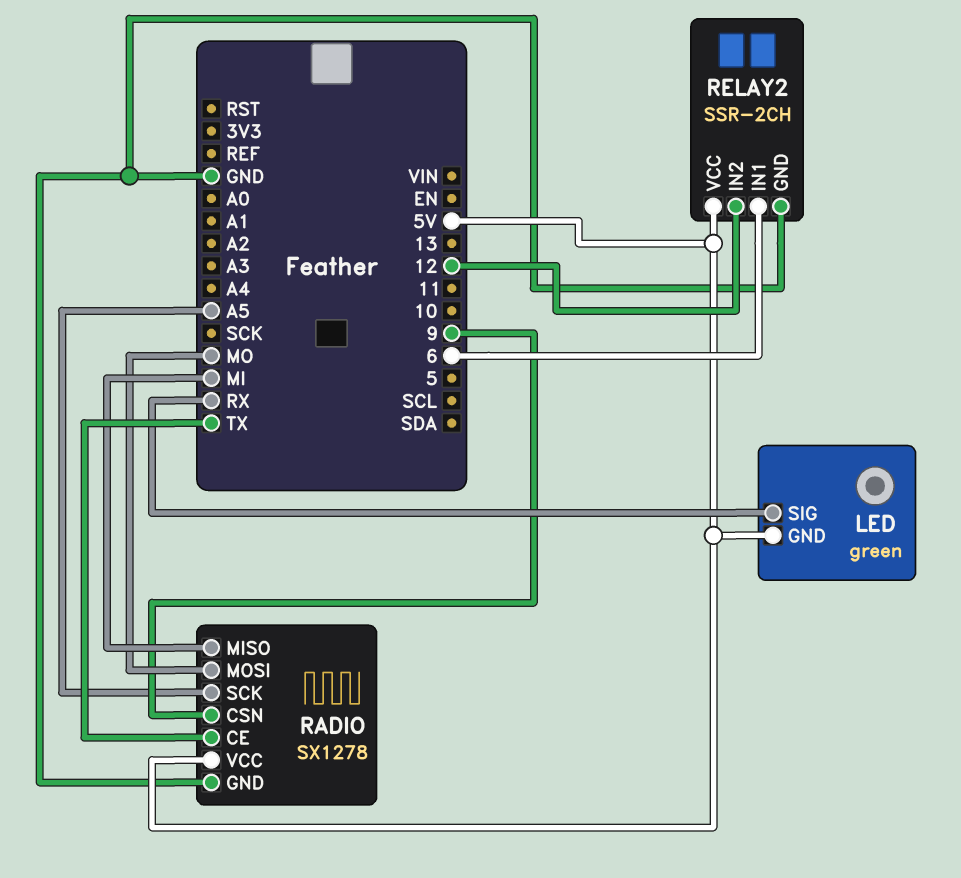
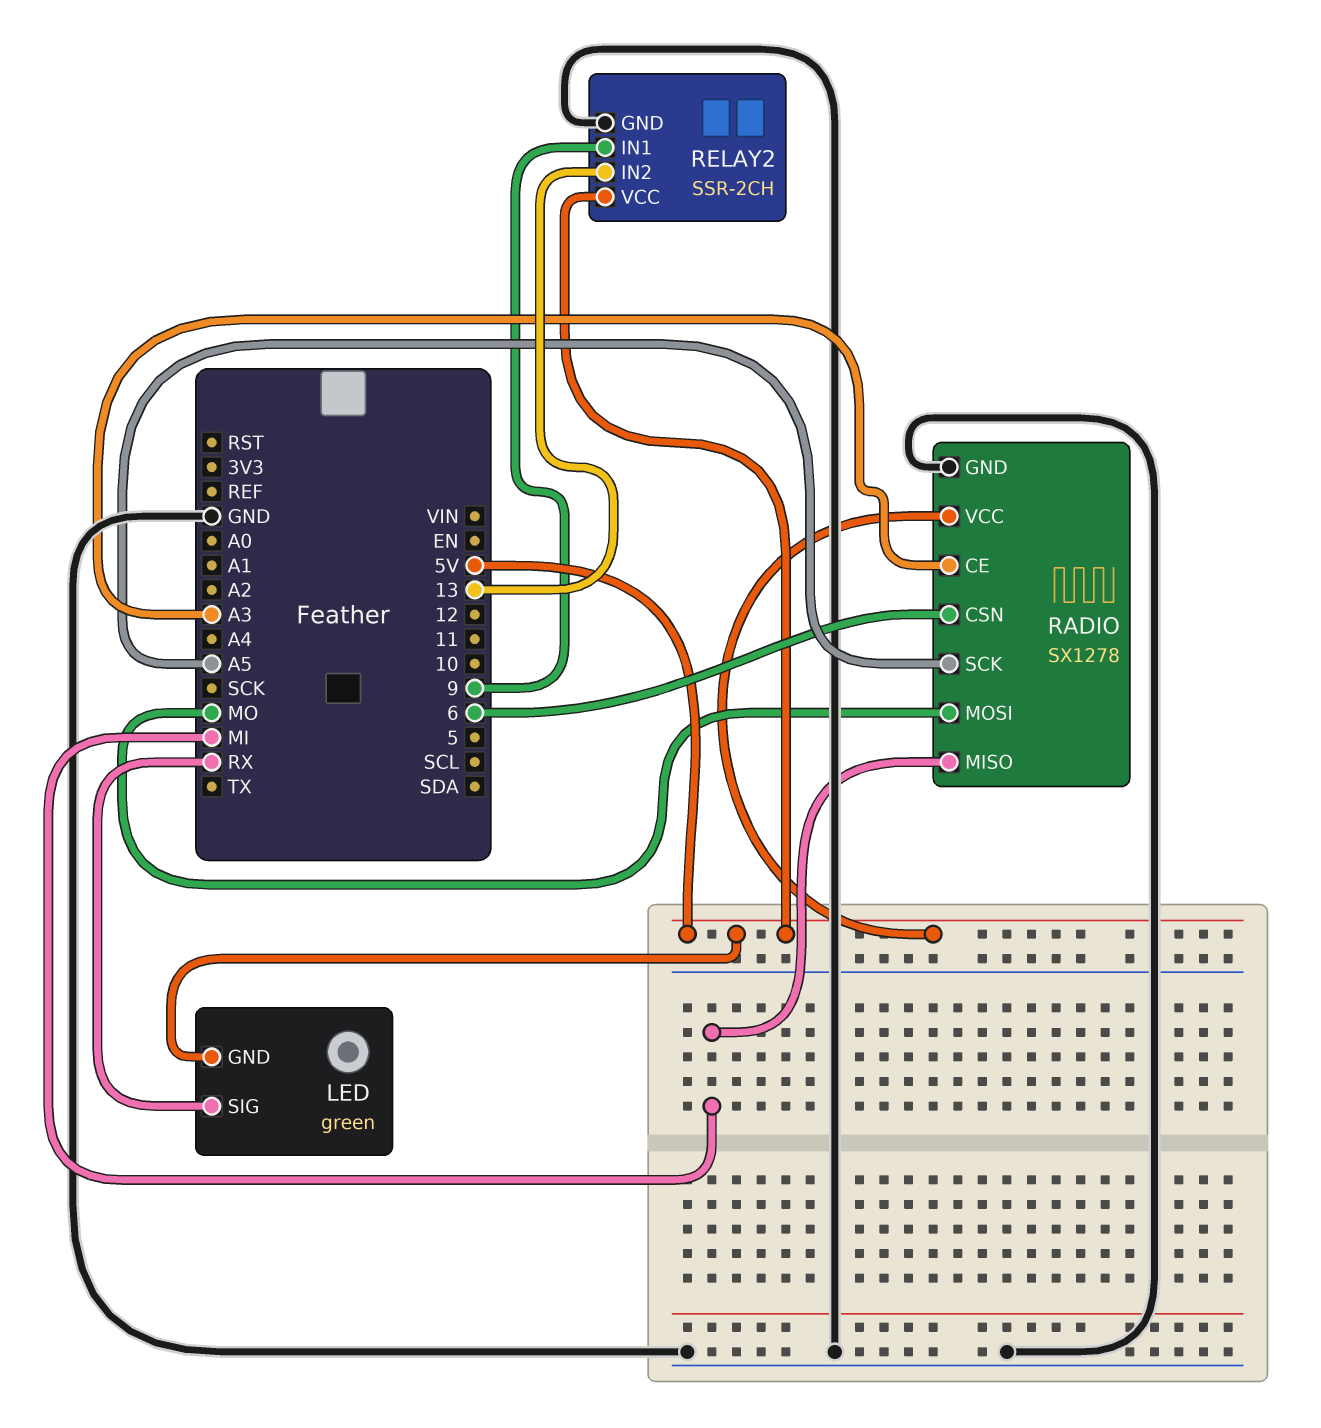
RADIO pin CE: TX -> A3
RADIO pin CSN: 9 -> 6
RELAY2 pin IN1: 6 -> 9
RELAY2 pin IN2: 12 -> 13

